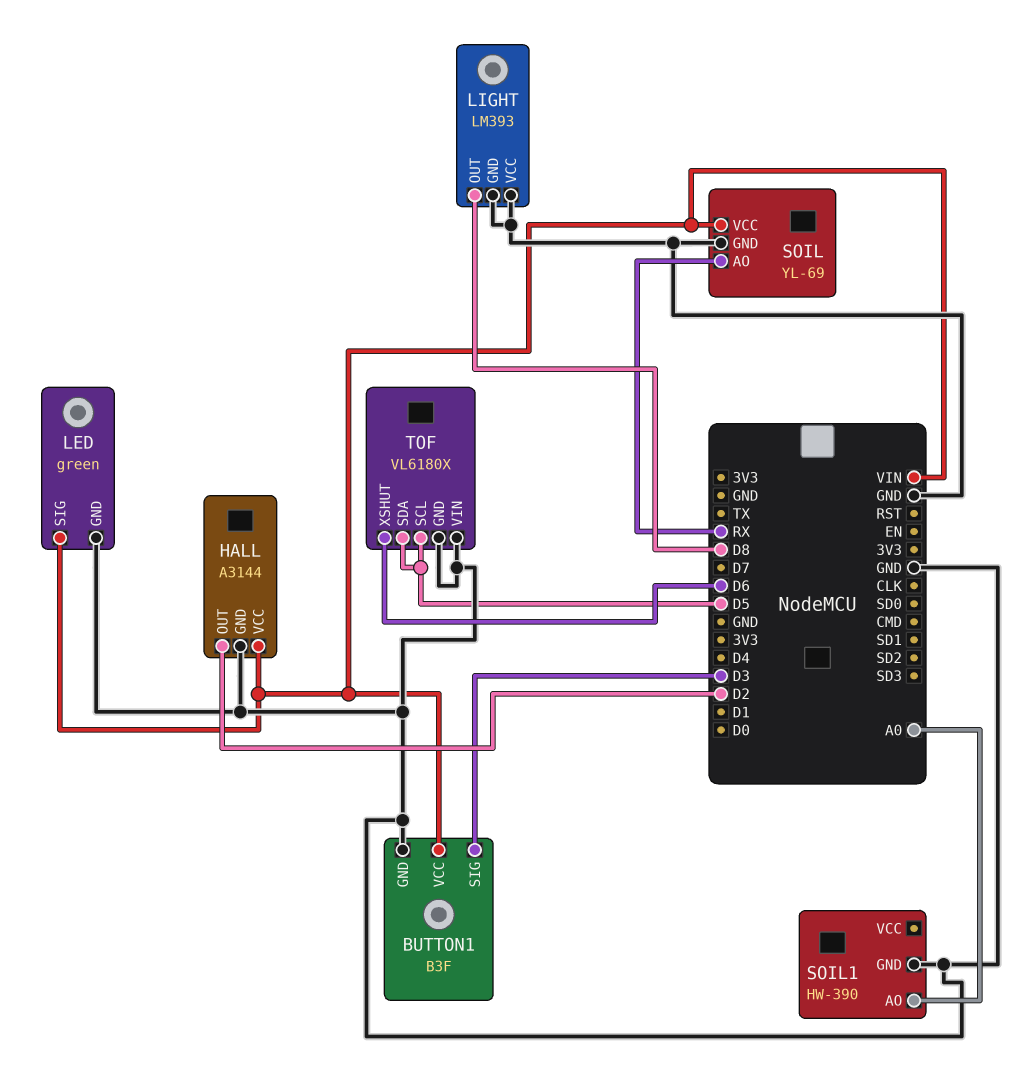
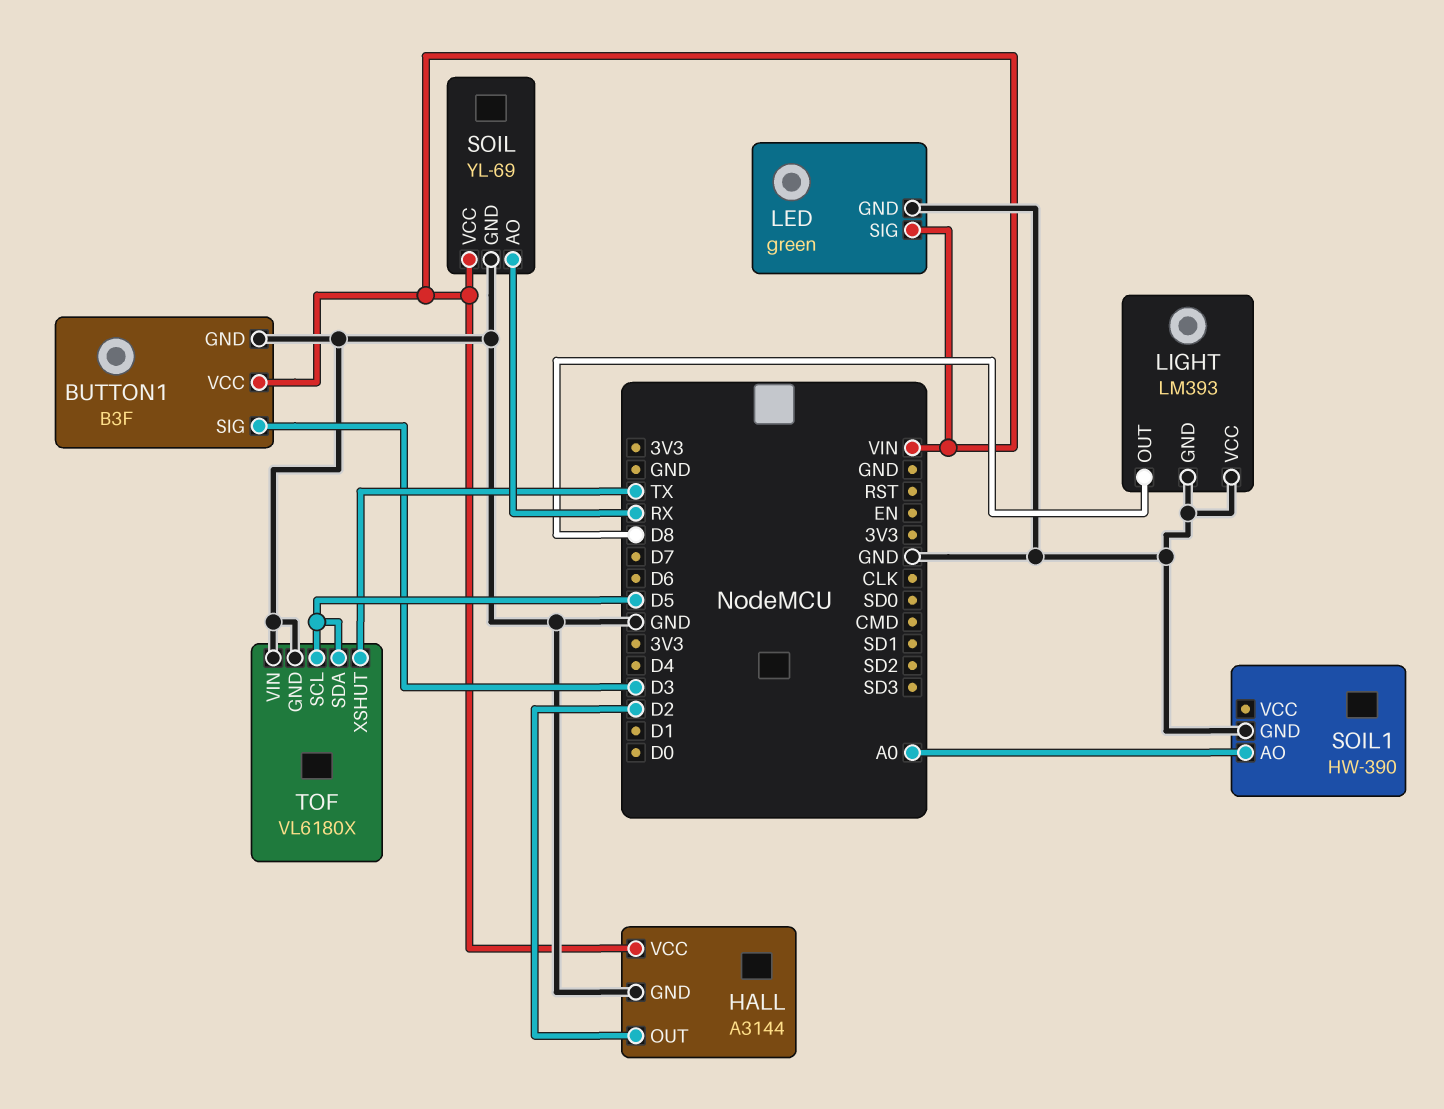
TOF pin XSHUT: D6 -> TX

